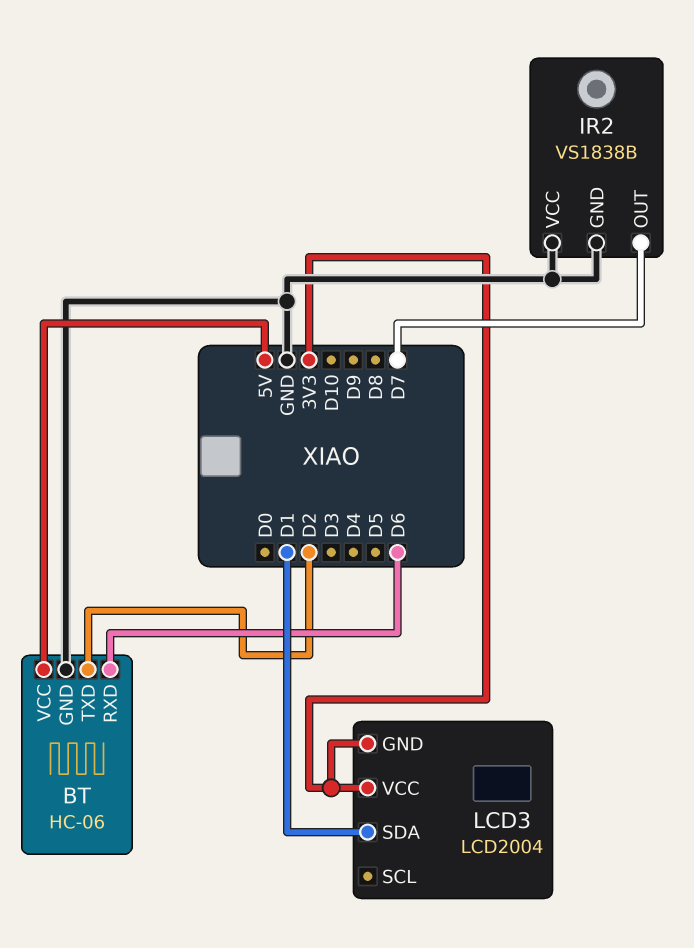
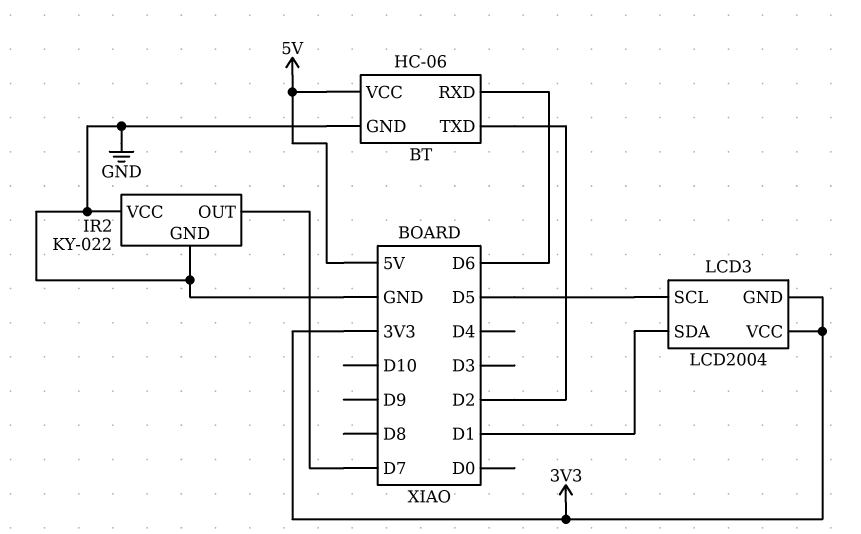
IR2: VS1838B -> KY-022
LCD3 pin SCL: none -> D5

